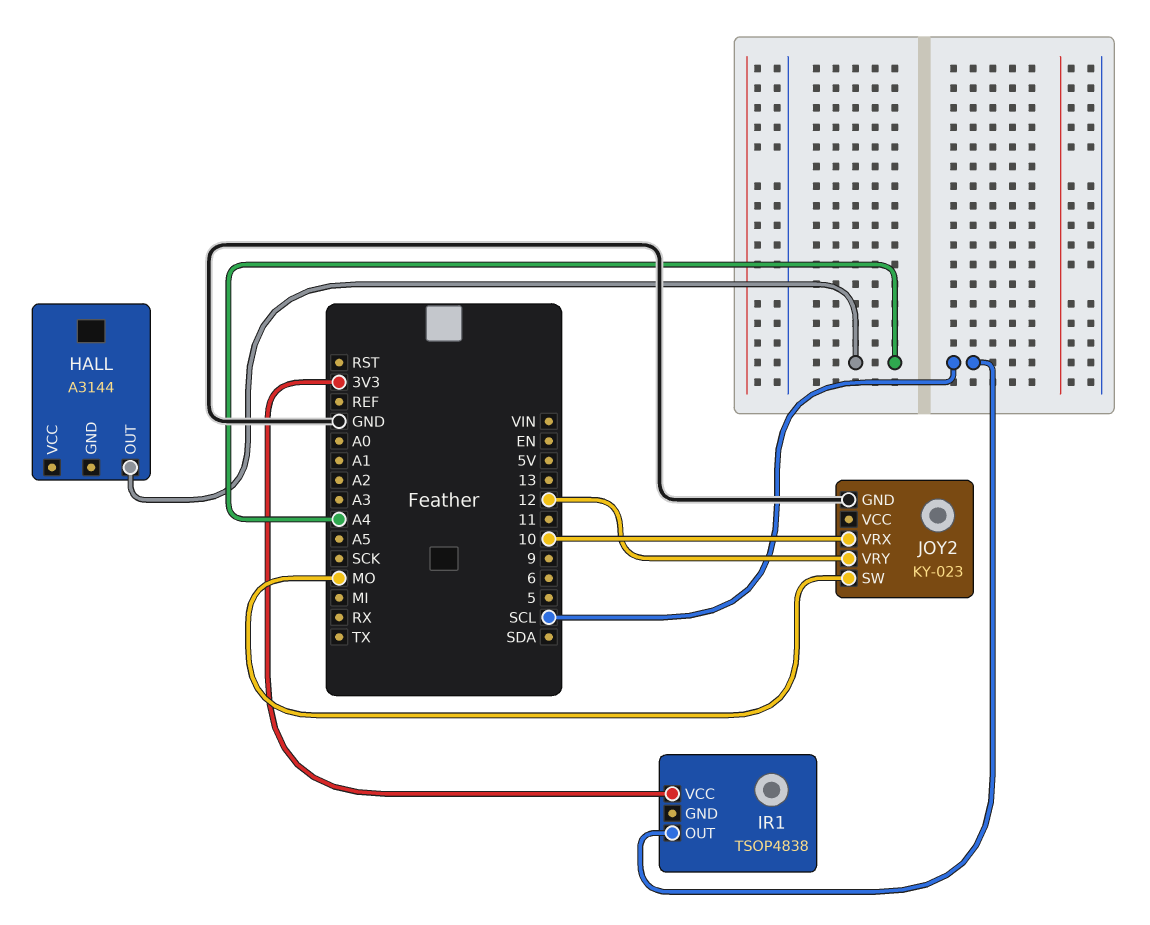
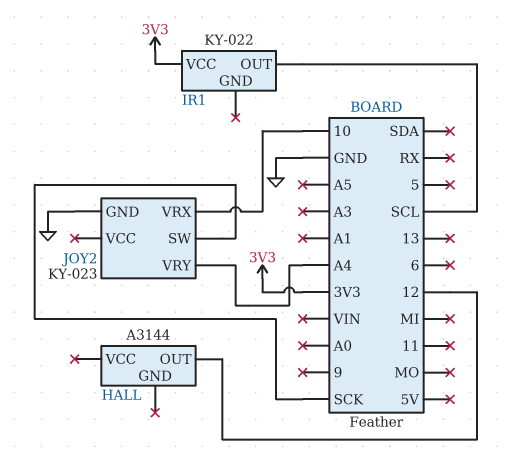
HALL pin OUT: A4 -> 12
IR1: TSOP4838 -> KY-022
JOY2 pin SW: MO -> SCK
JOY2 pin VRY: 12 -> A4

